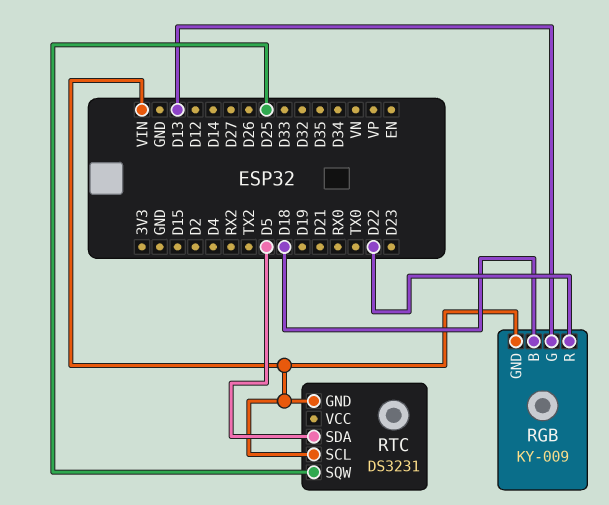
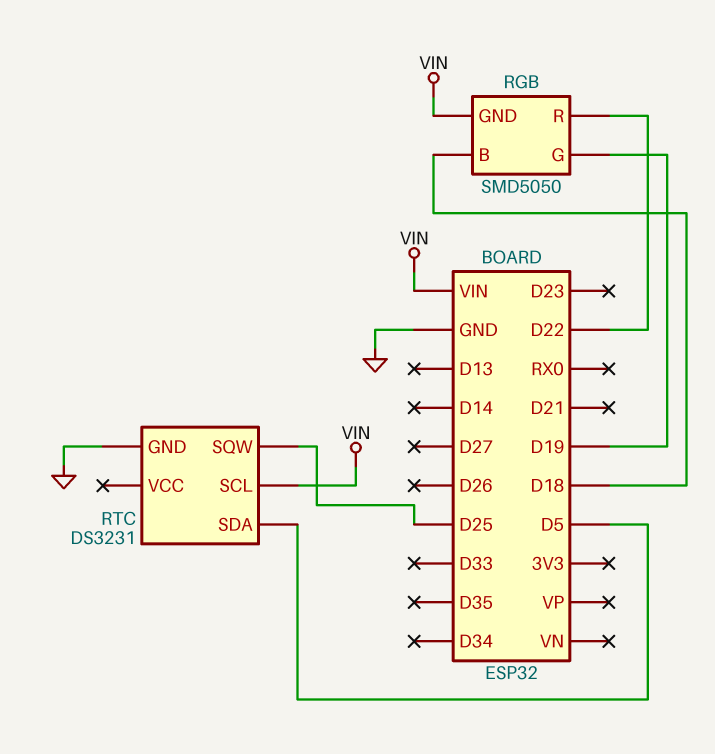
RGB: KY-009 -> SMD5050
RGB pin G: D13 -> D19
RTC pin GND: VIN -> GND

